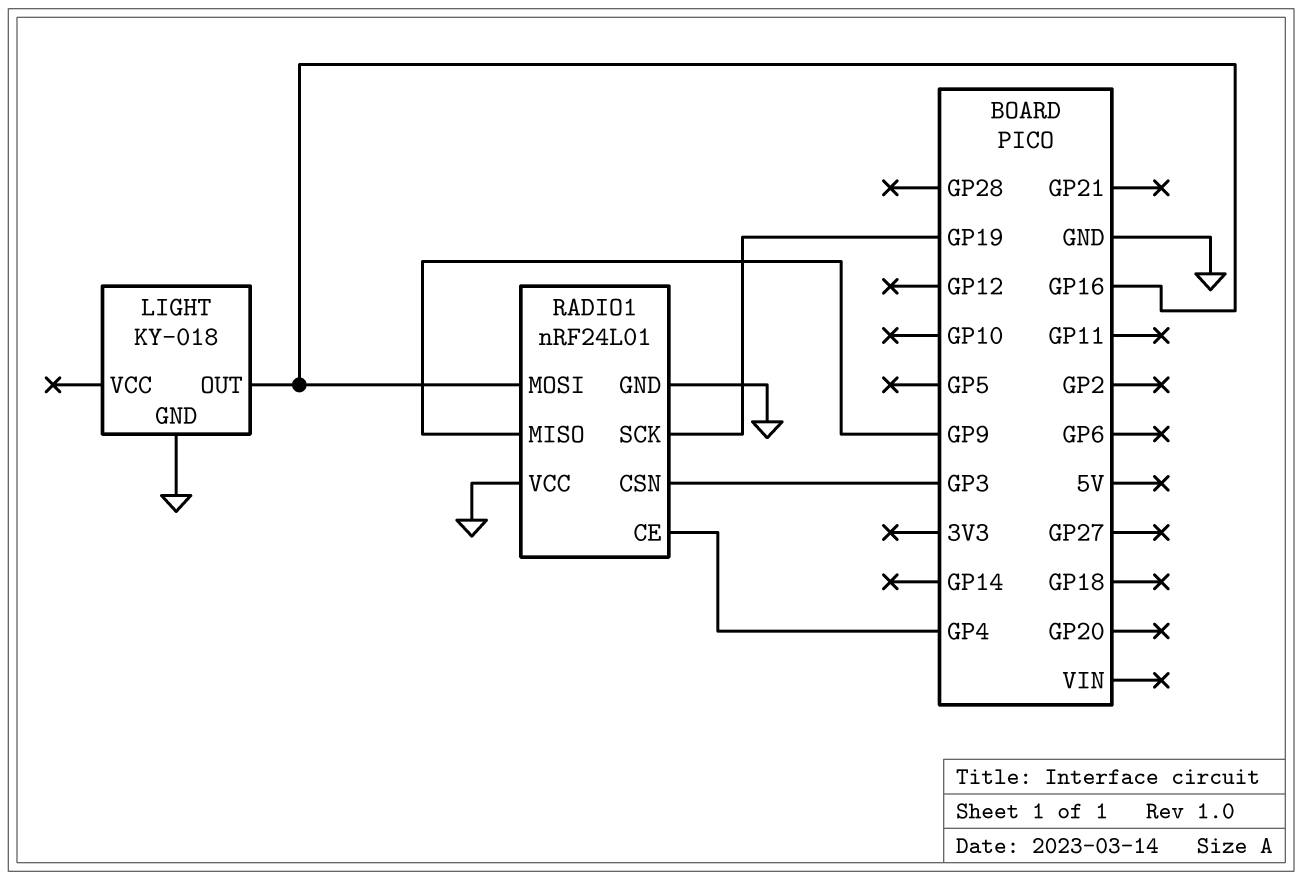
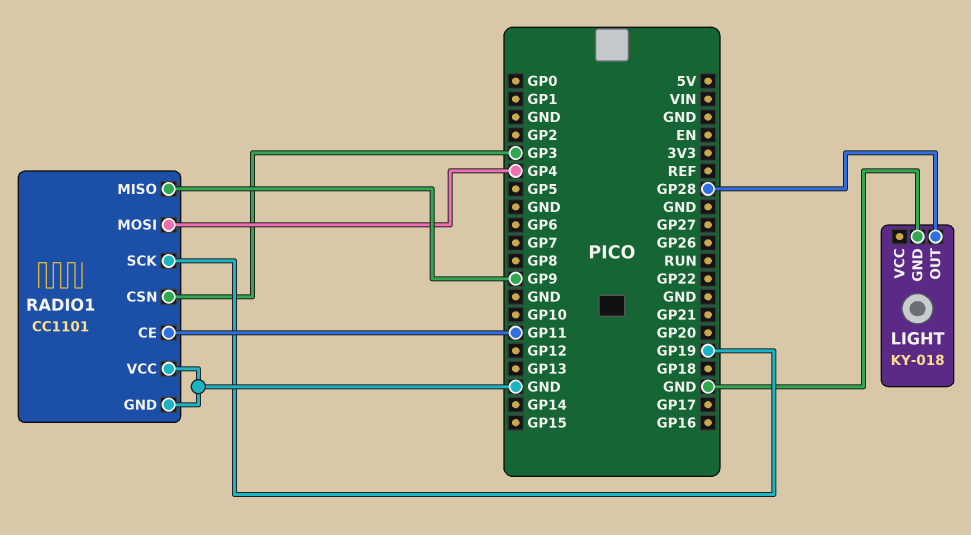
LIGHT pin OUT: GP16 -> GP28
RADIO1: nRF24L01 -> CC1101
RADIO1 pin CE: GP4 -> GP11
RADIO1 pin MOSI: GP16 -> GP4

